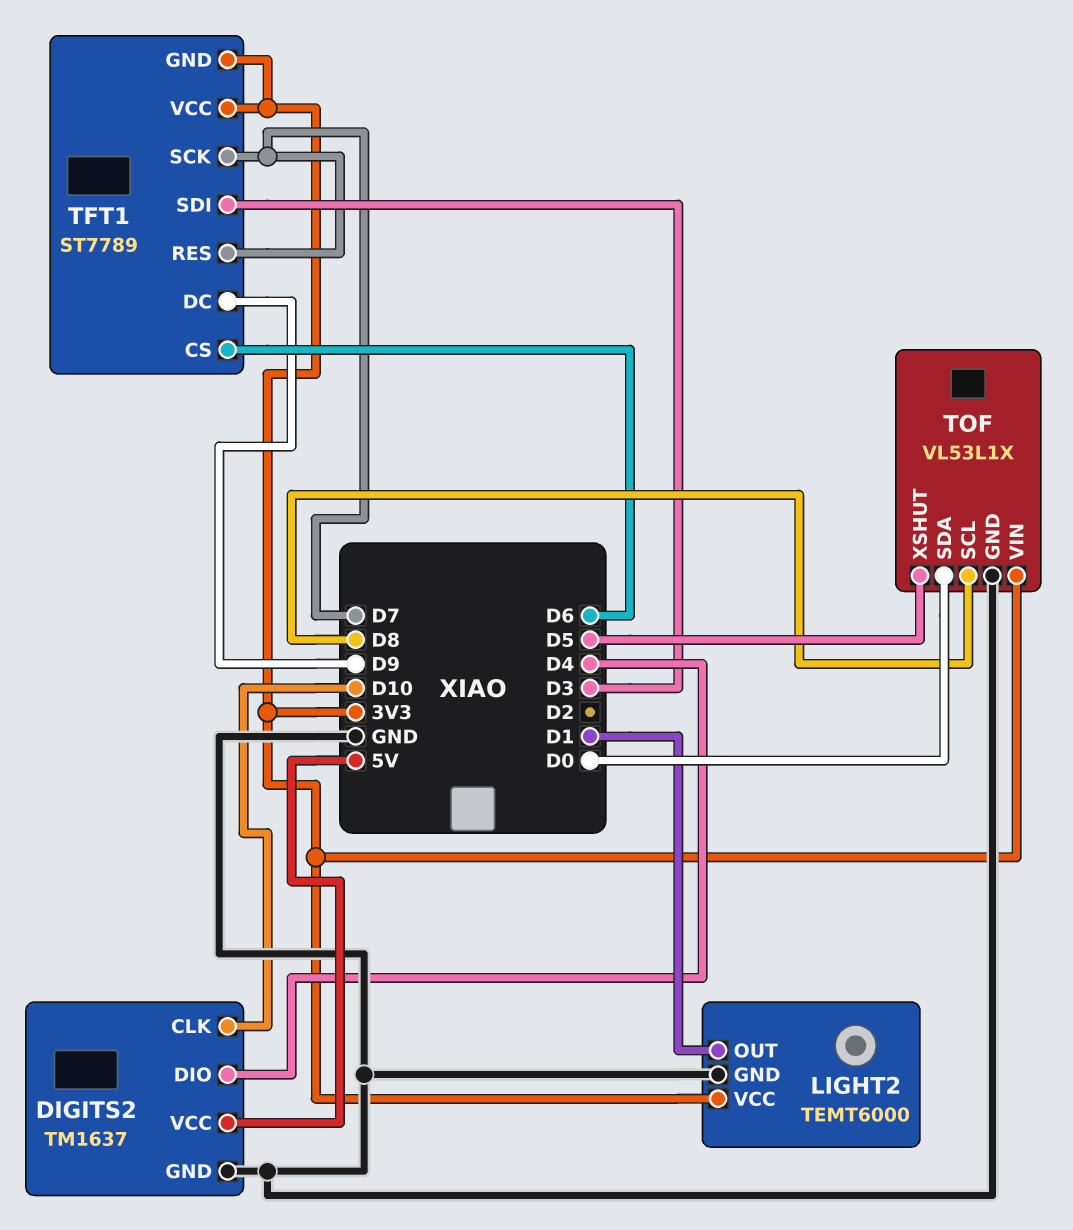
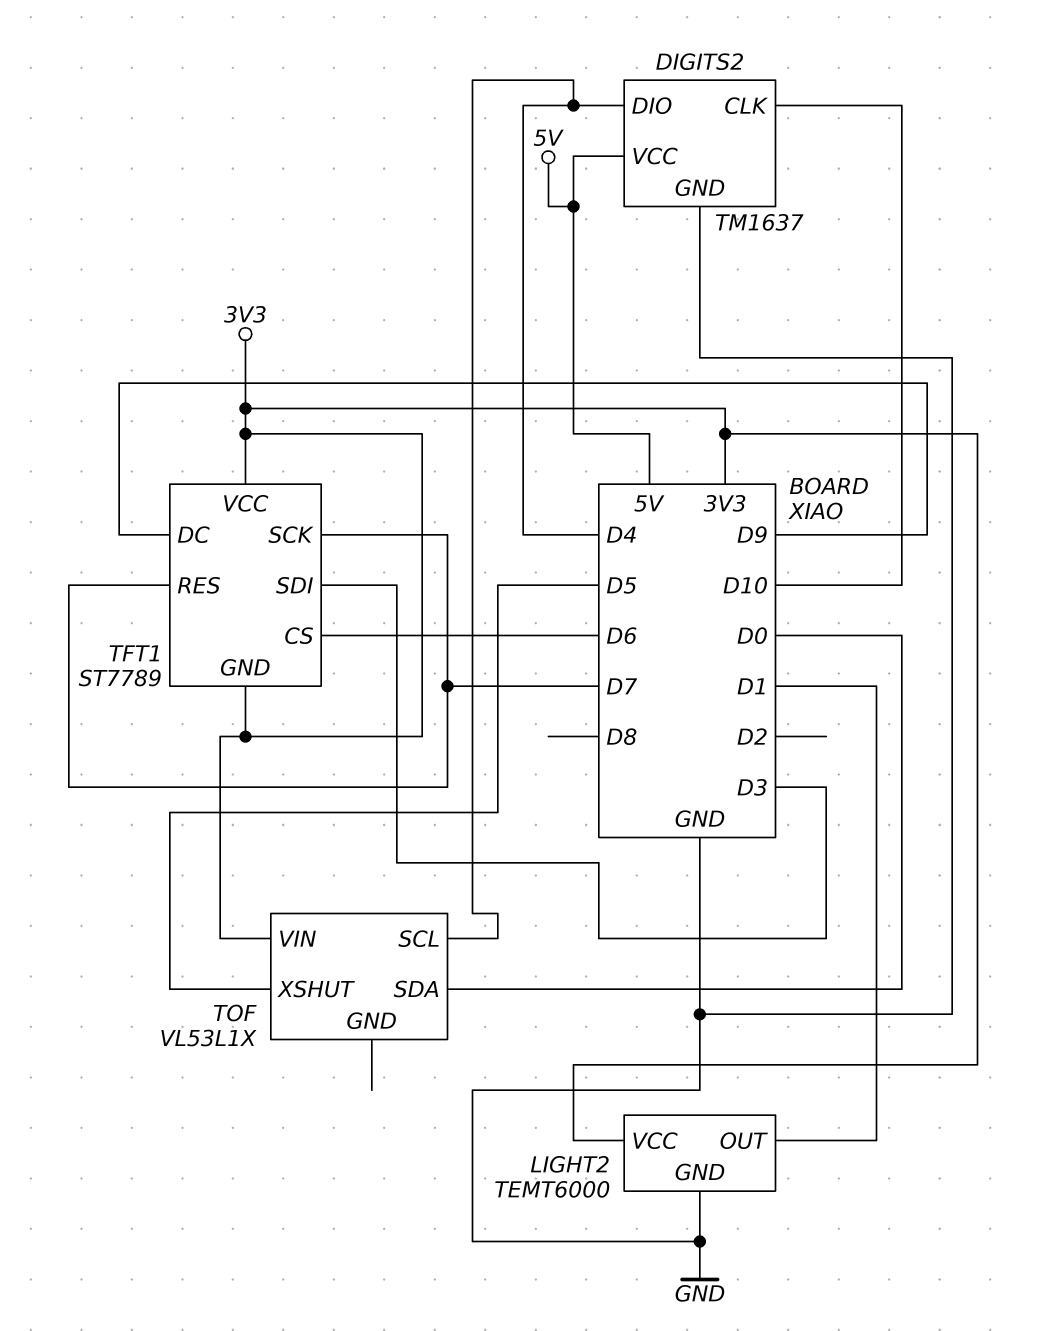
TOF pin GND: GND -> none
TOF pin SCL: D8 -> D4

